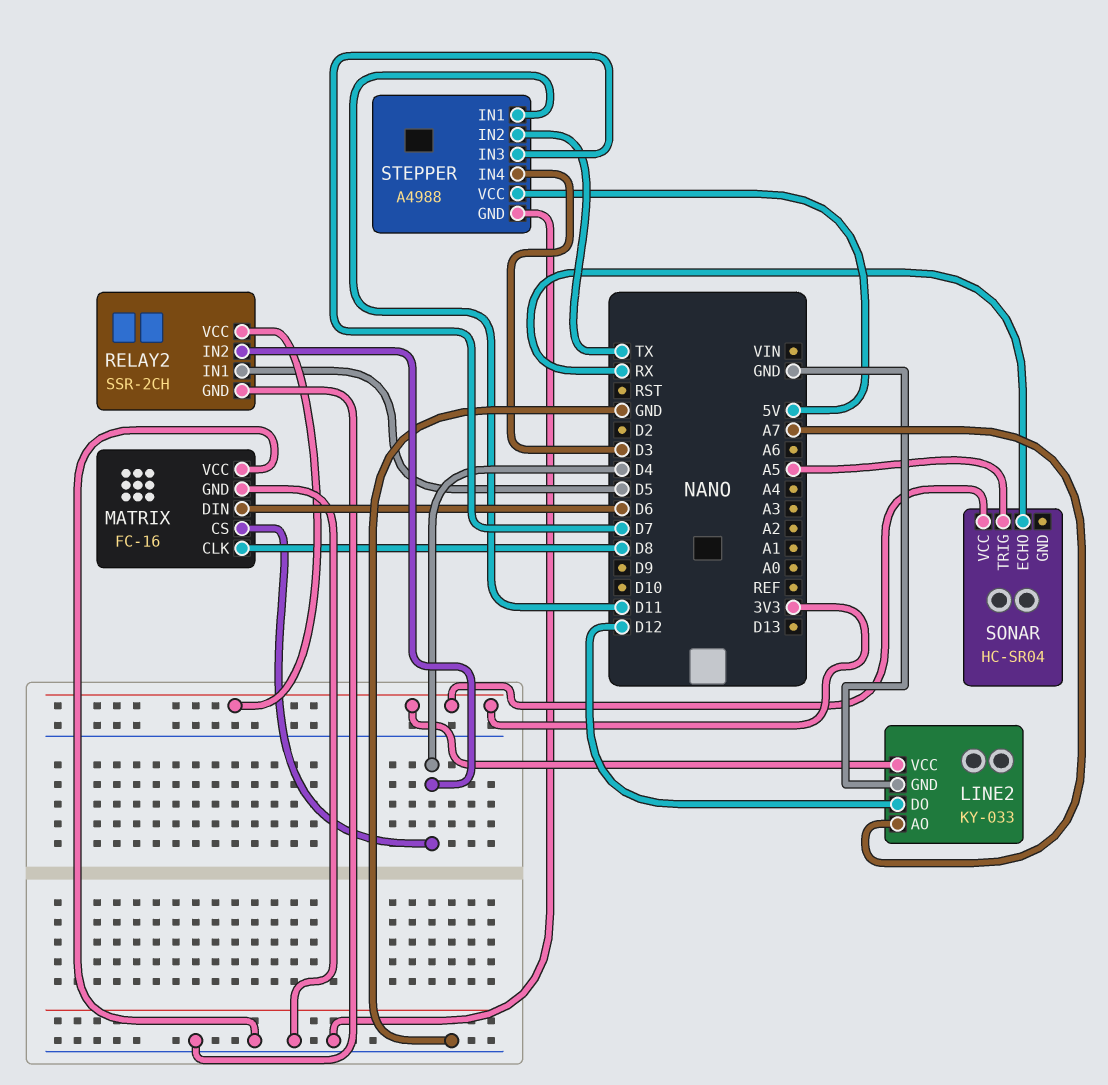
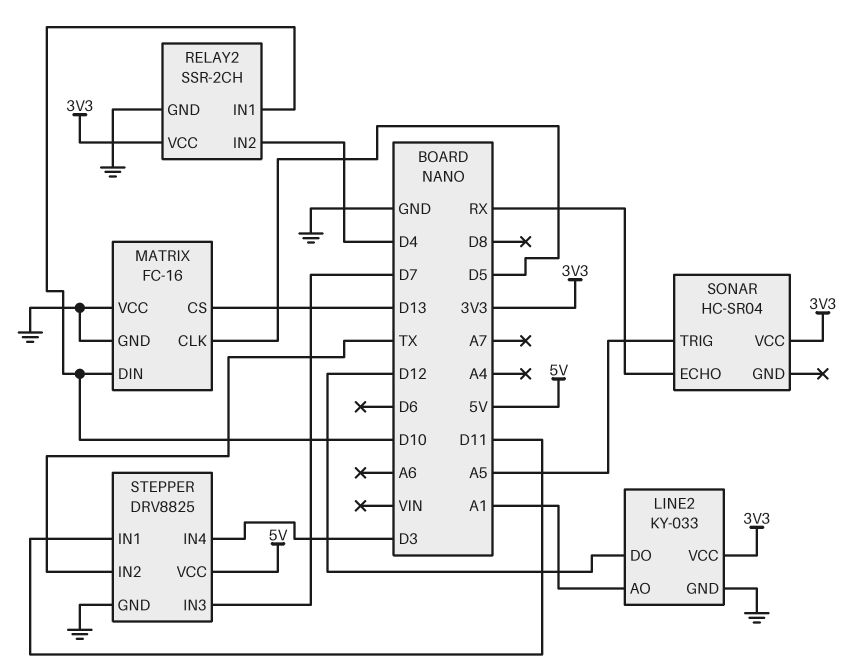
LINE2 pin AO: A7 -> A1
MATRIX pin CLK: D8 -> D5
MATRIX pin CS: D4 -> D13
MATRIX pin DIN: D6 -> D10
RELAY2 pin IN1: D5 -> D10
STEPPER: A4988 -> DRV8825

